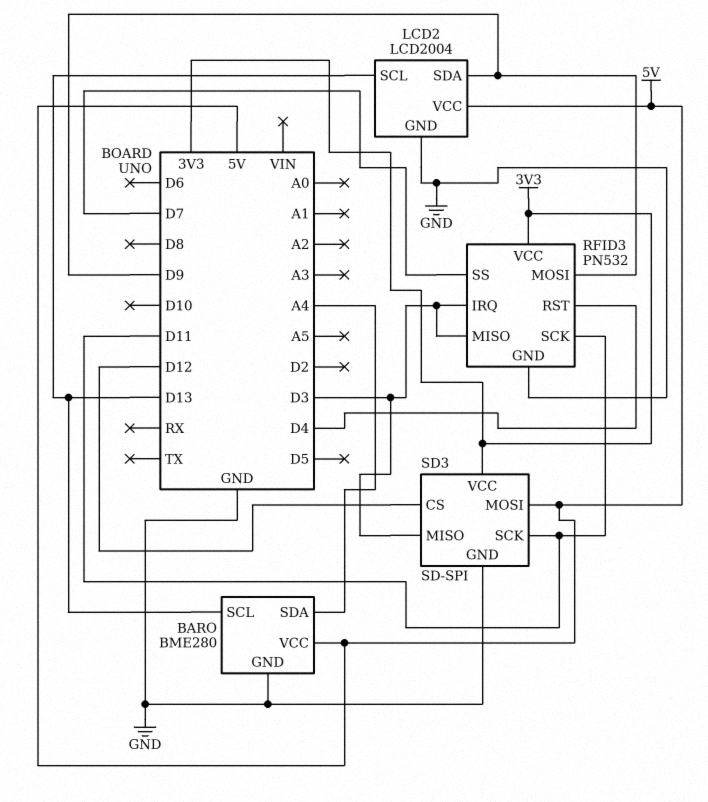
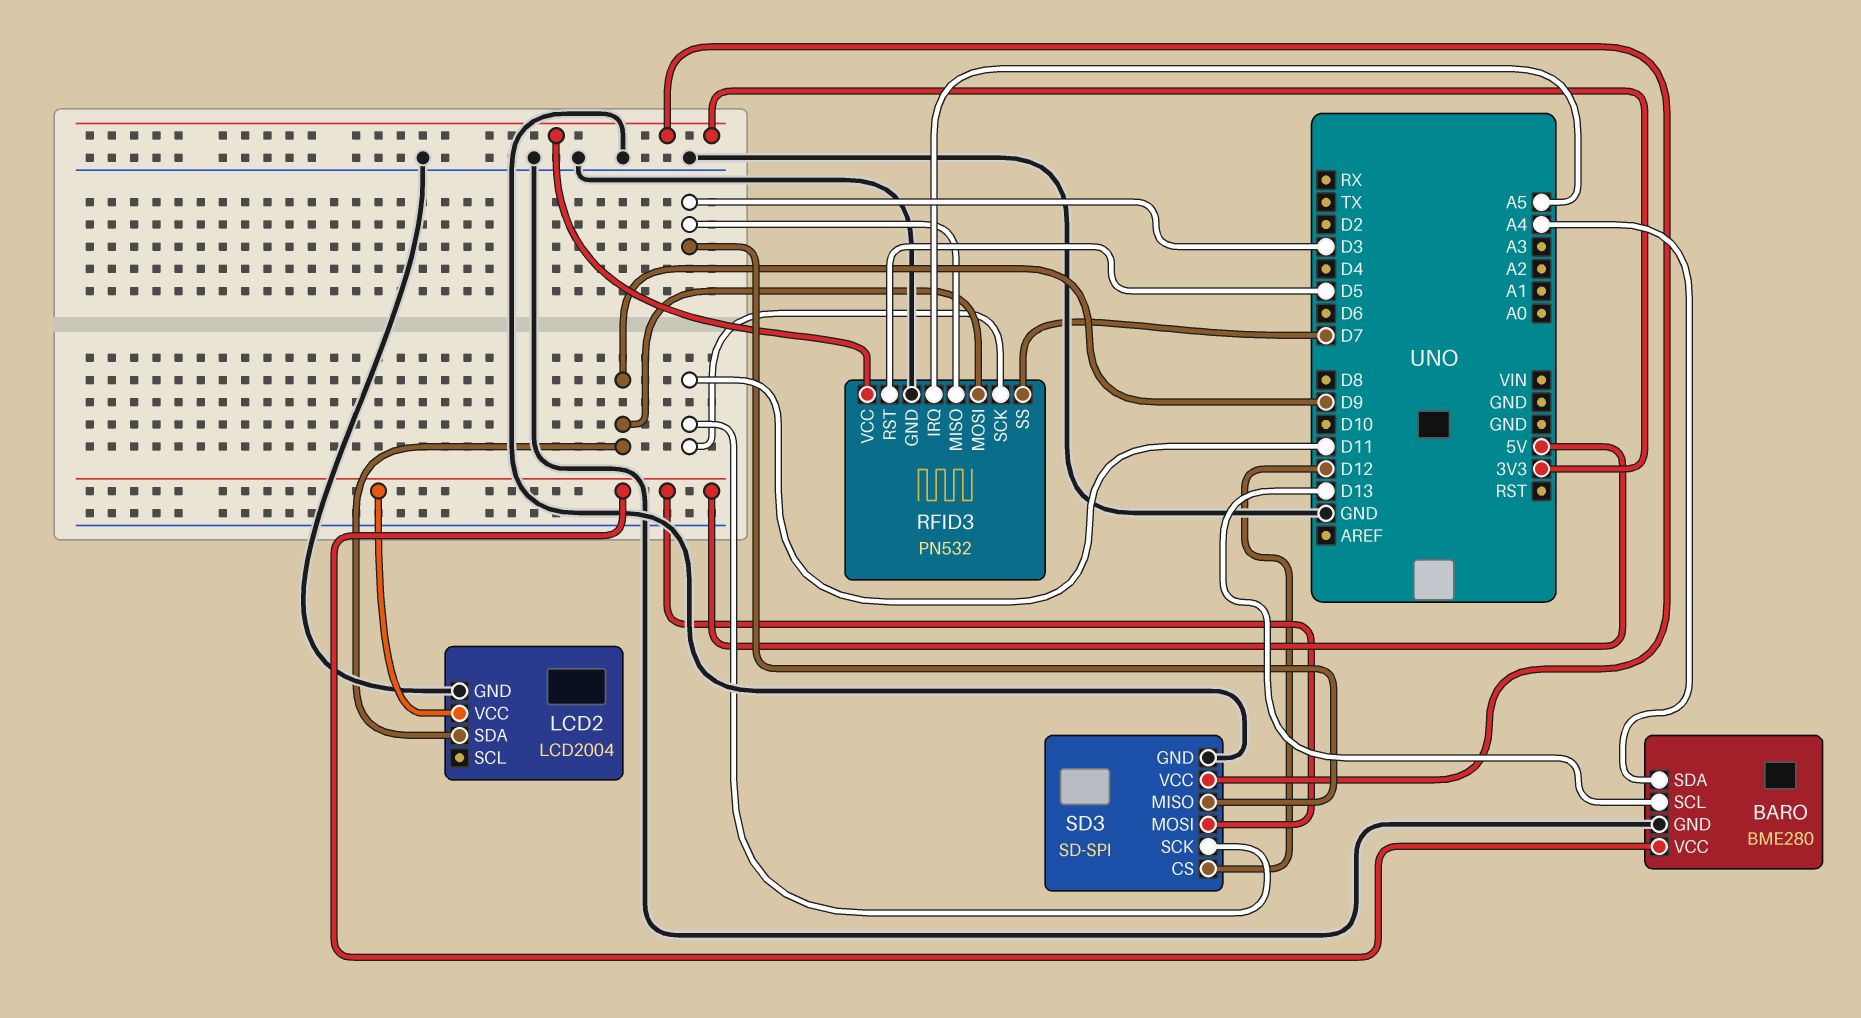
LCD2 pin SCL: D13 -> none
RFID3 pin IRQ: D3 -> A5
RFID3 pin RST: D4 -> D5

